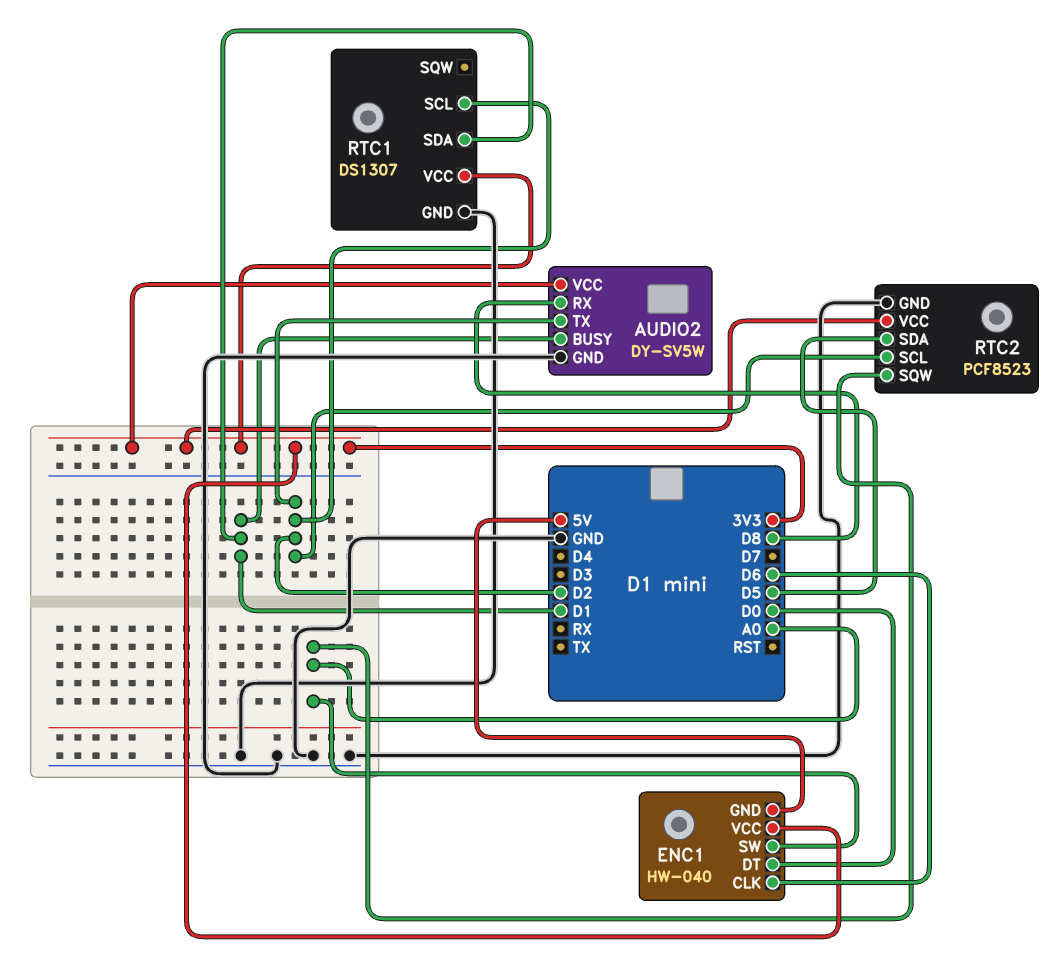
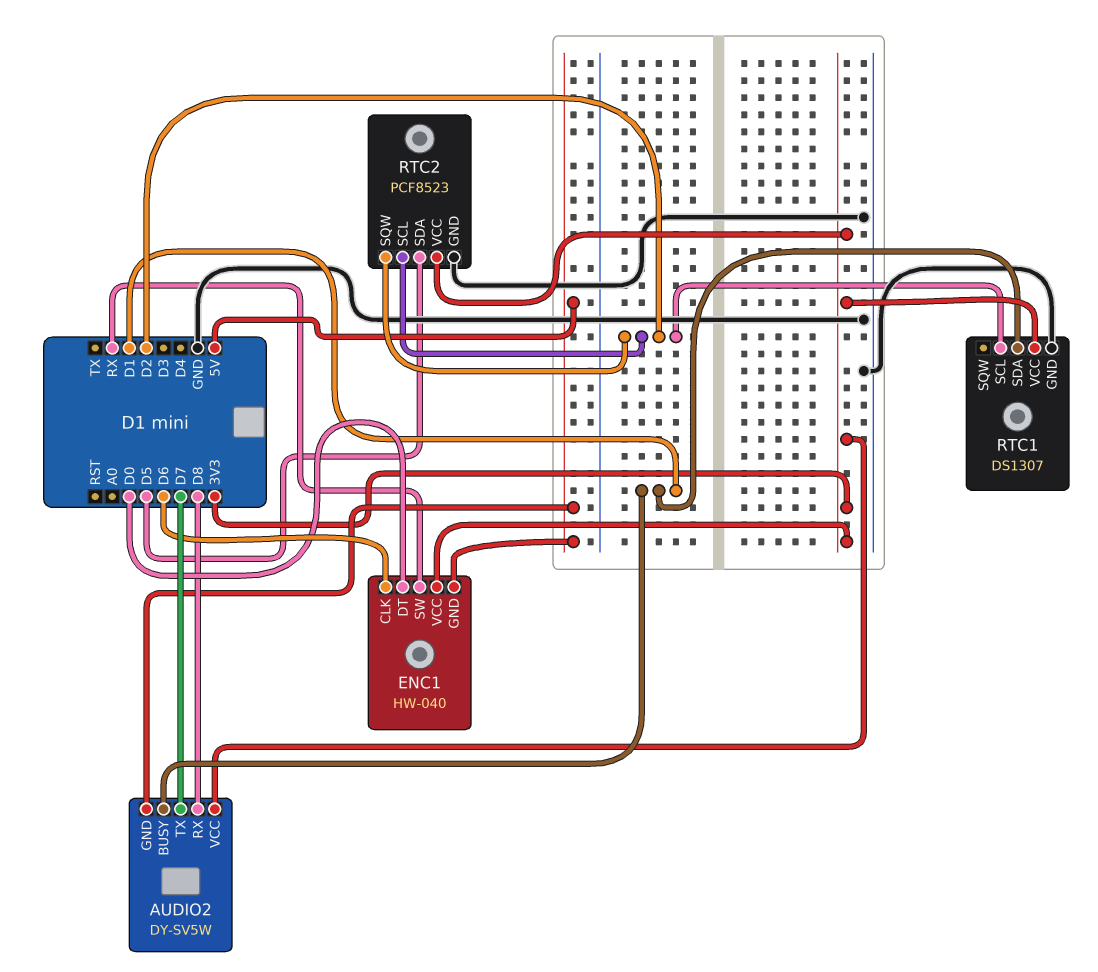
AUDIO2 pin GND: GND -> 5V
AUDIO2 pin TX: D2 -> D7
ENC1 pin SW: A0 -> RX
RTC2 pin SQW: A0 -> D2

